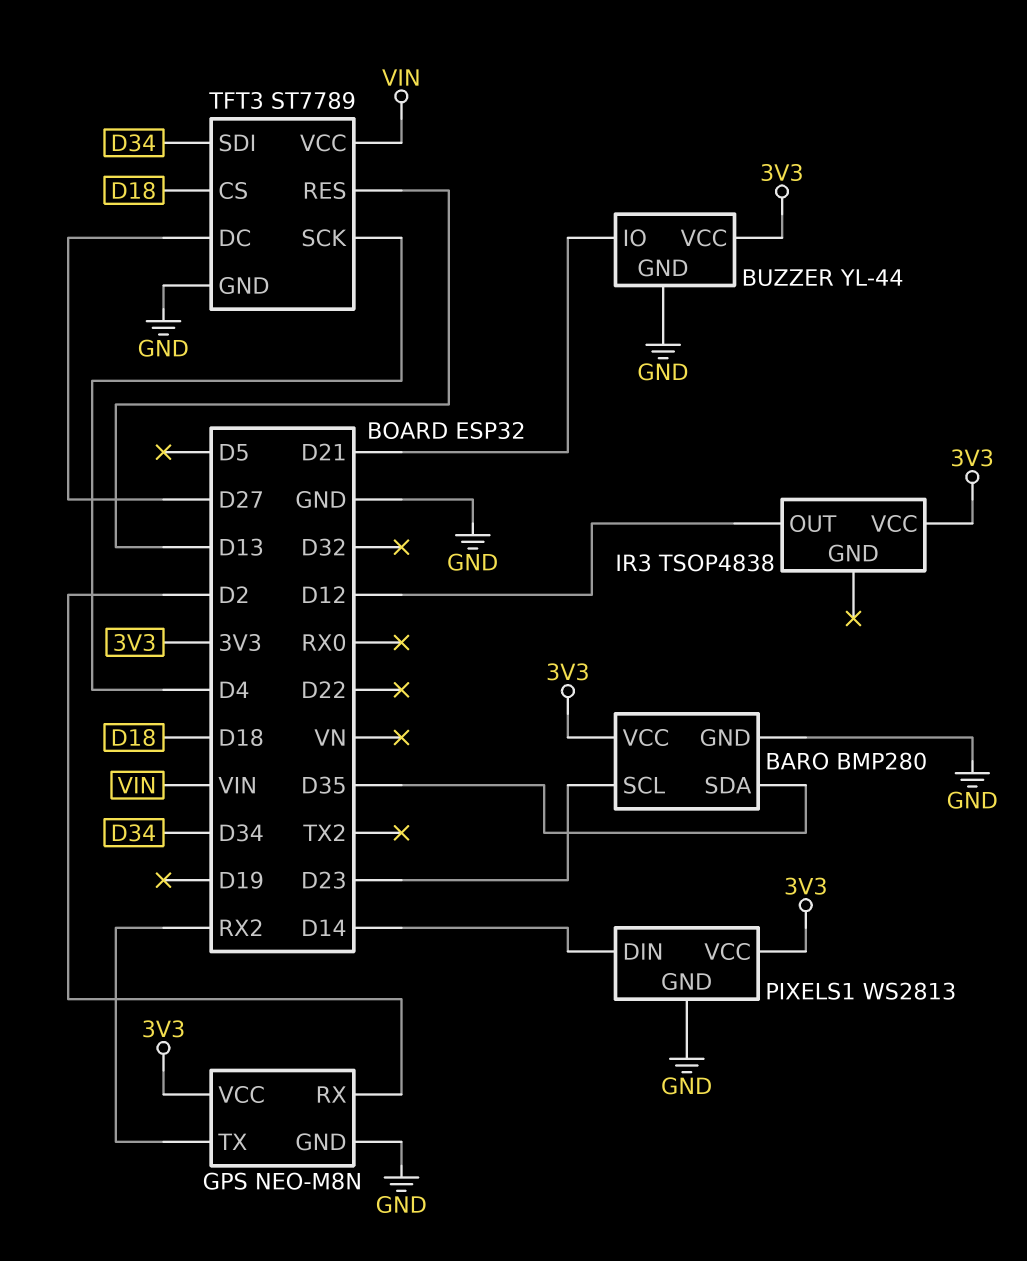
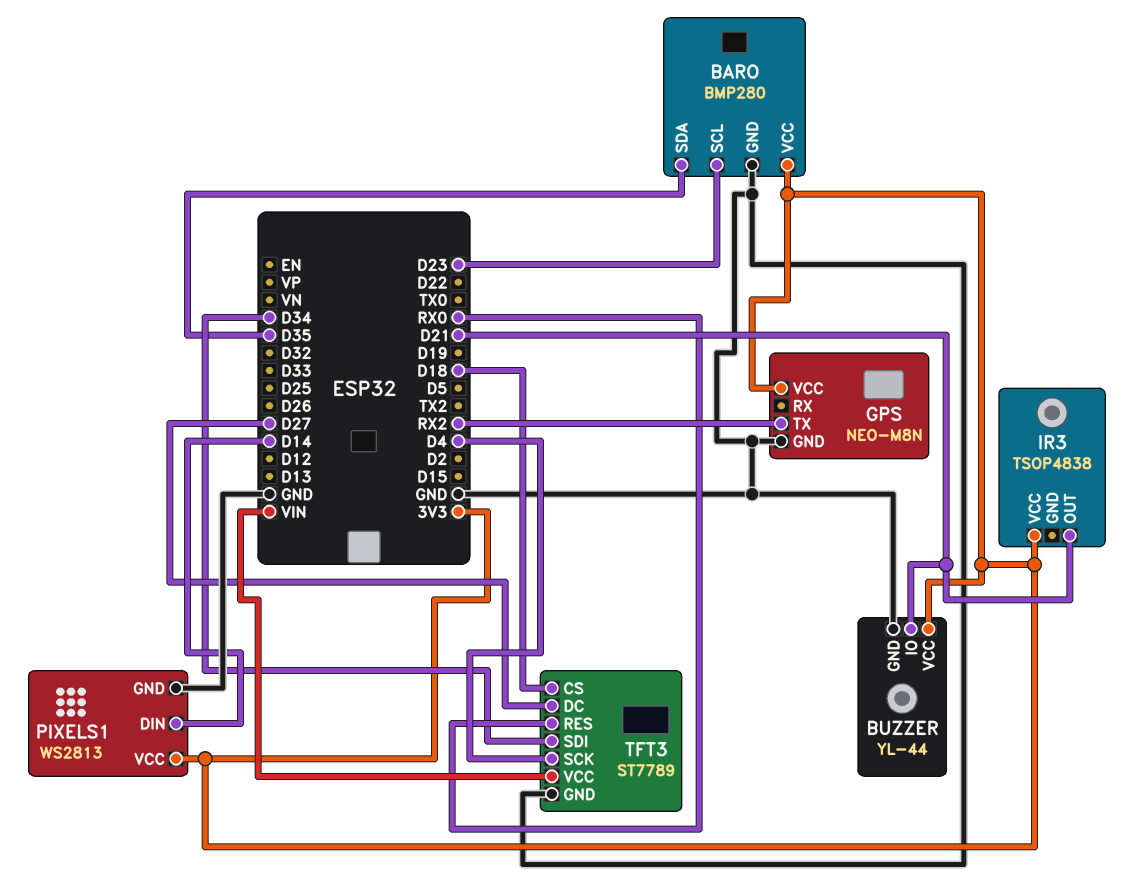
GPS pin RX: D2 -> none
IR3 pin OUT: D12 -> D21
TFT3 pin RES: D13 -> RX0

